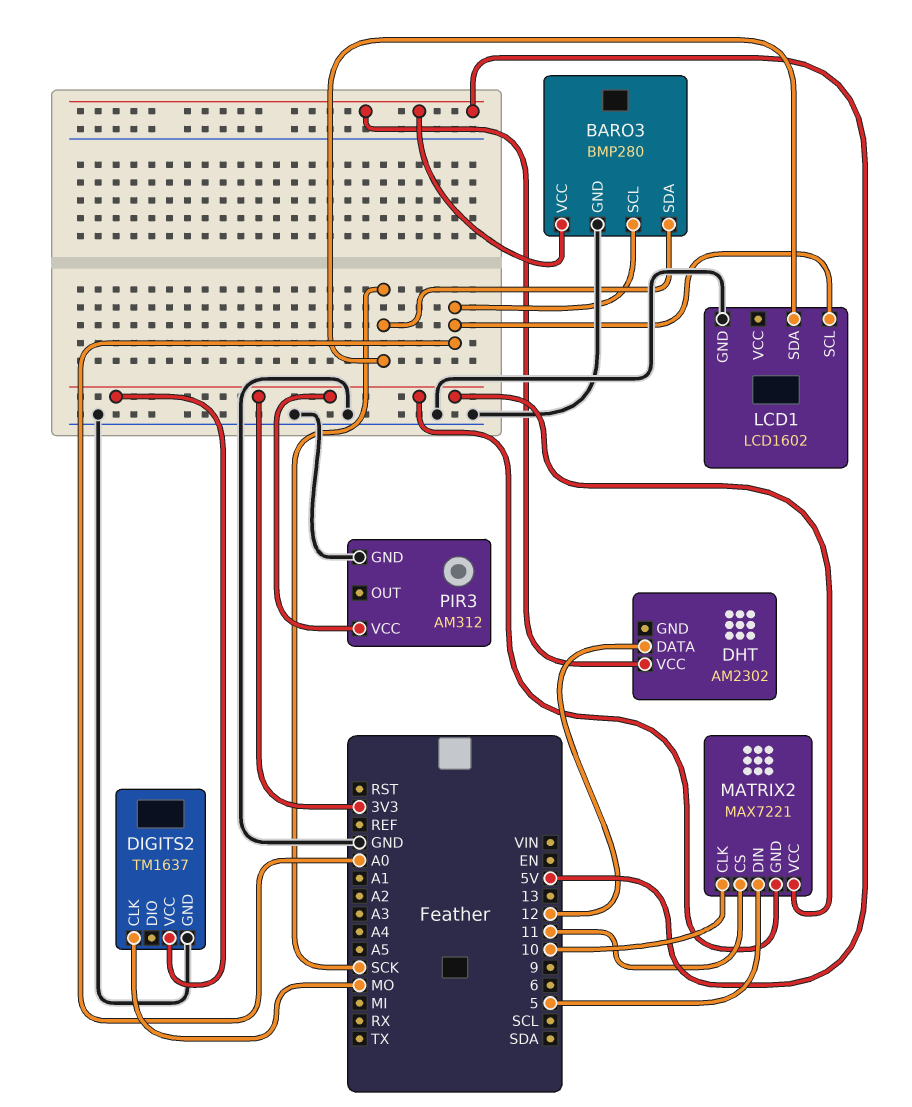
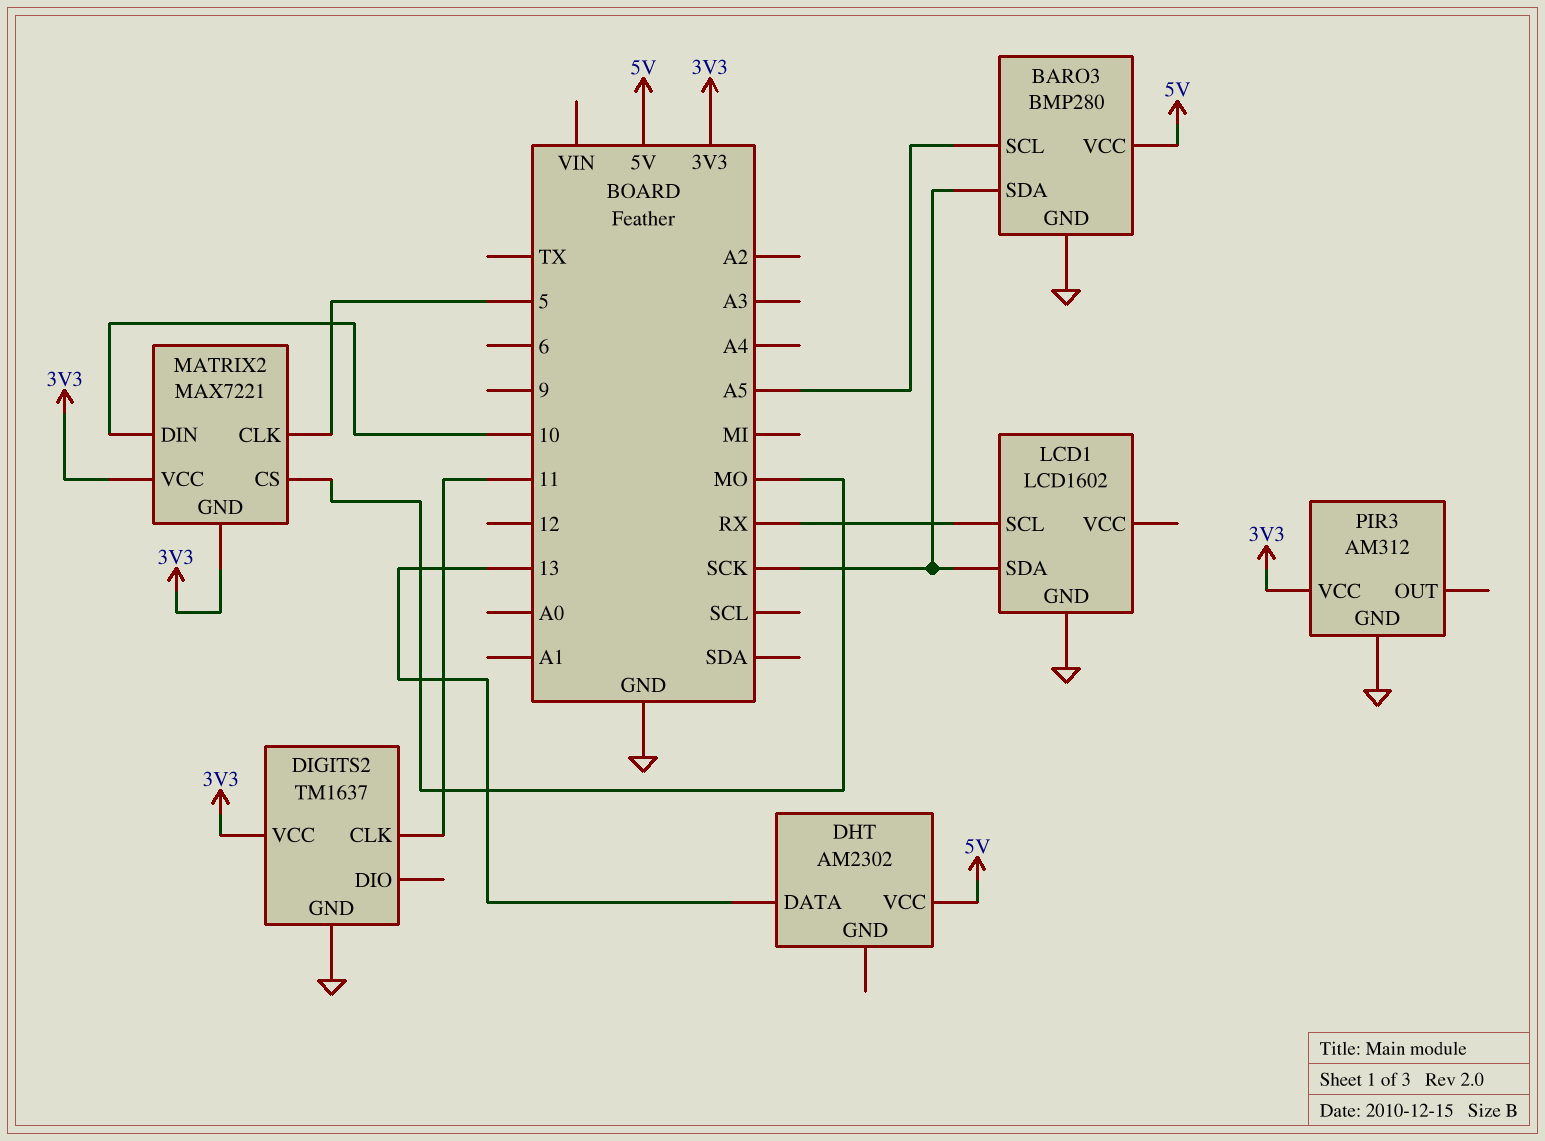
BARO3 pin SCL: A0 -> A5
DHT pin DATA: 12 -> 13
DIGITS2 pin CLK: MO -> 11
LCD1 pin SCL: A0 -> RX
MATRIX2 pin CLK: 10 -> 5
MATRIX2 pin CS: 11 -> MO
MATRIX2 pin DIN: 5 -> 10

